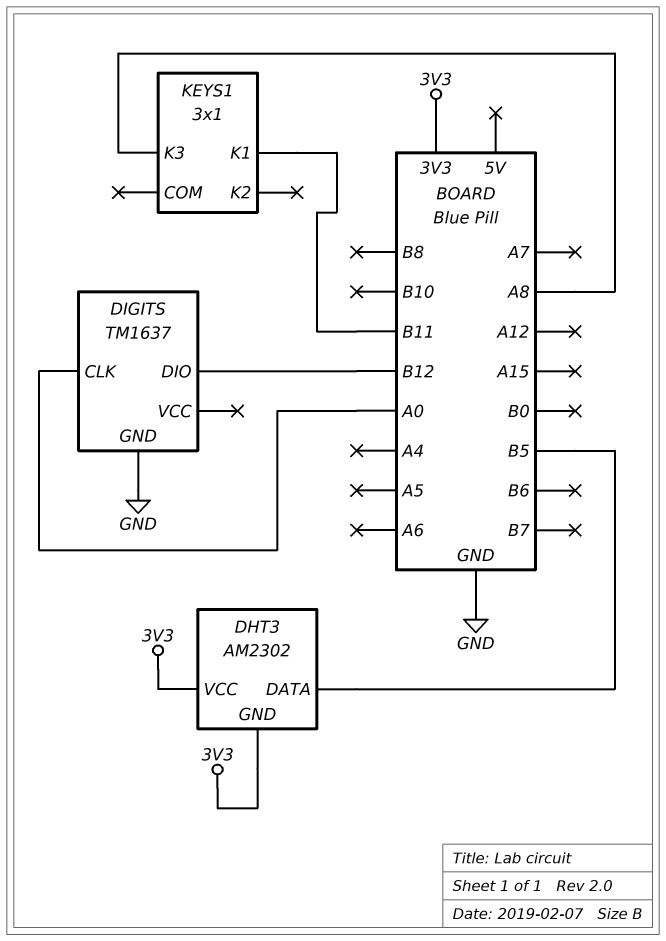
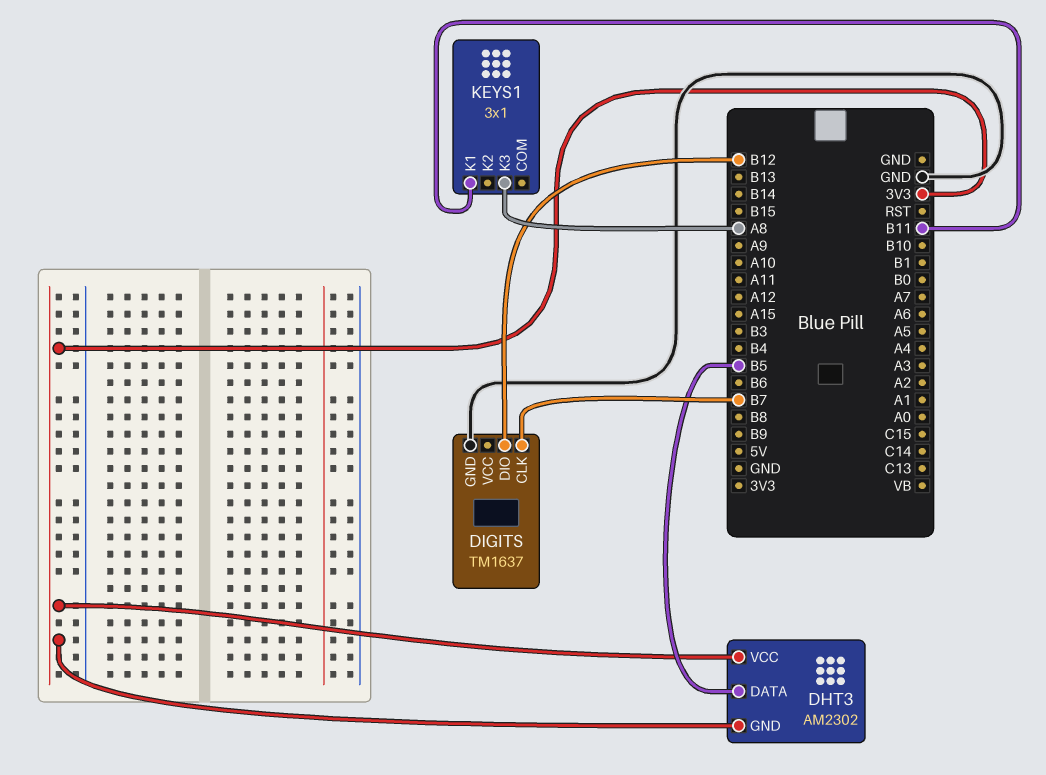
DIGITS pin CLK: A0 -> B7

